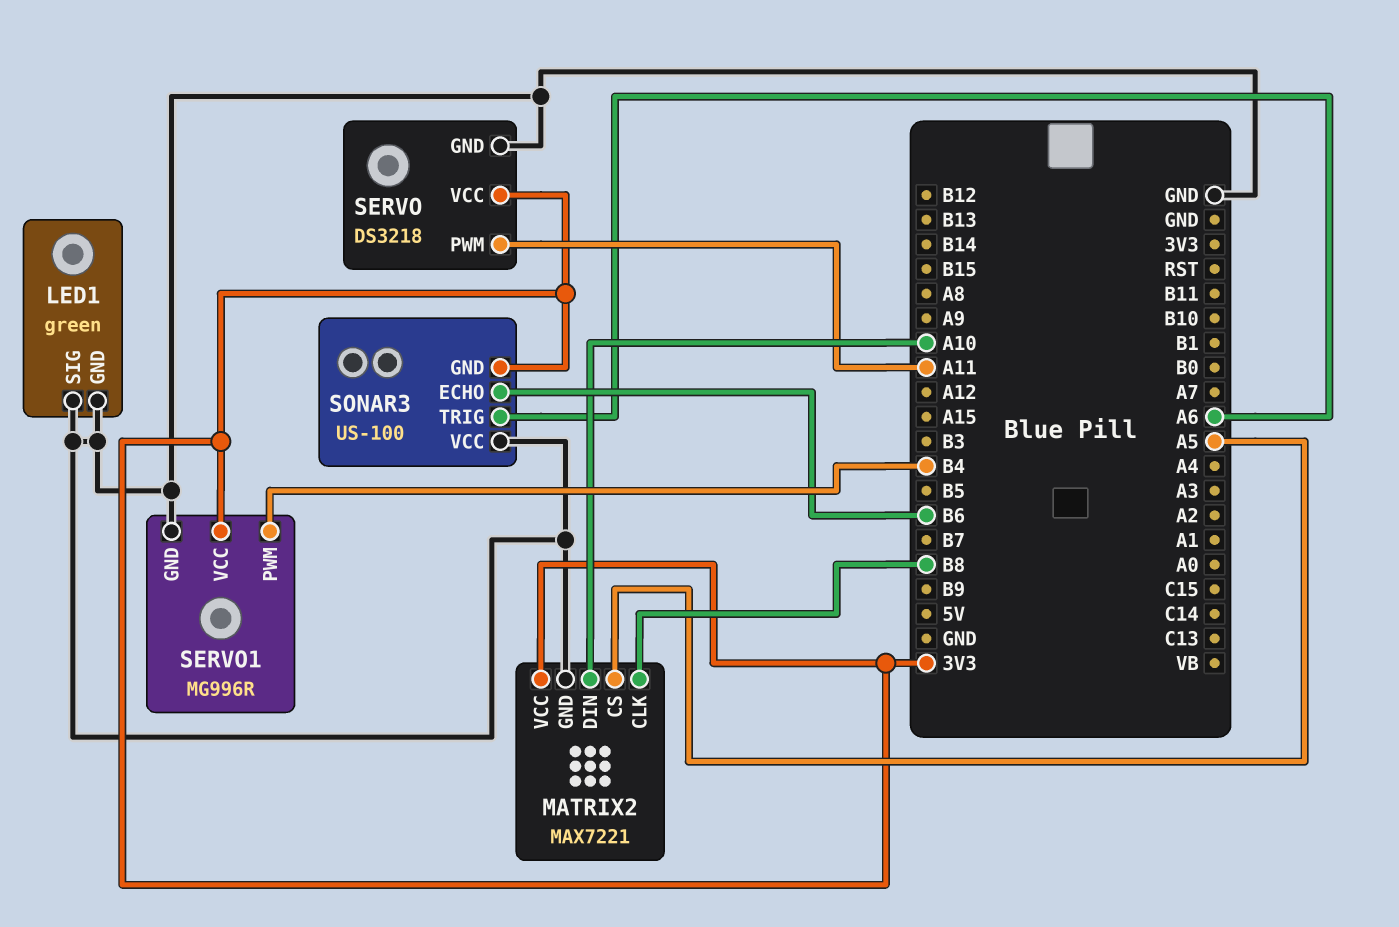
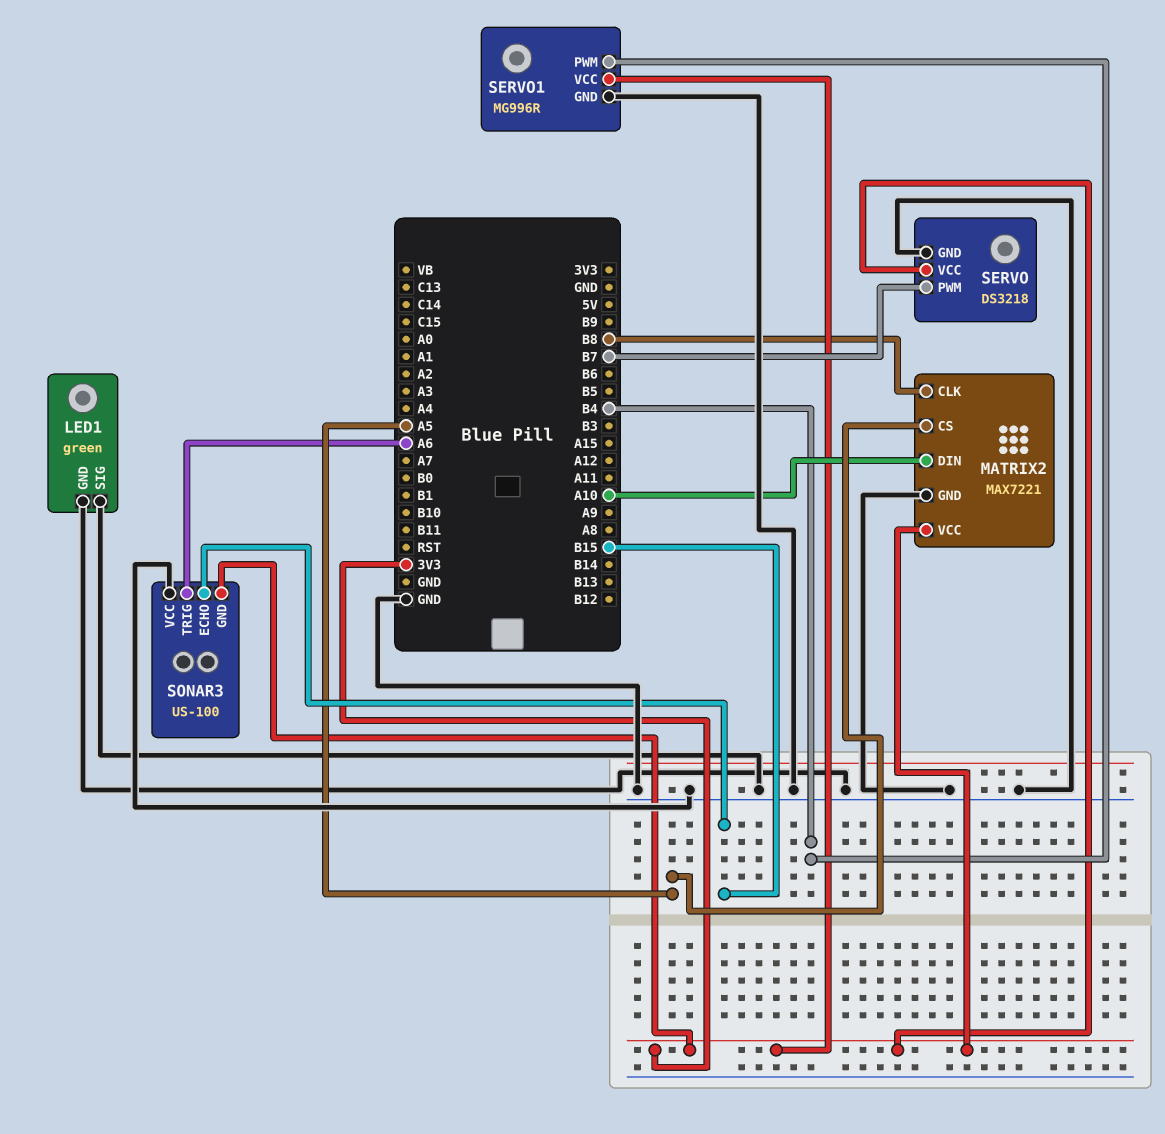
SERVO pin PWM: A11 -> B7
SONAR3 pin ECHO: B6 -> B15

